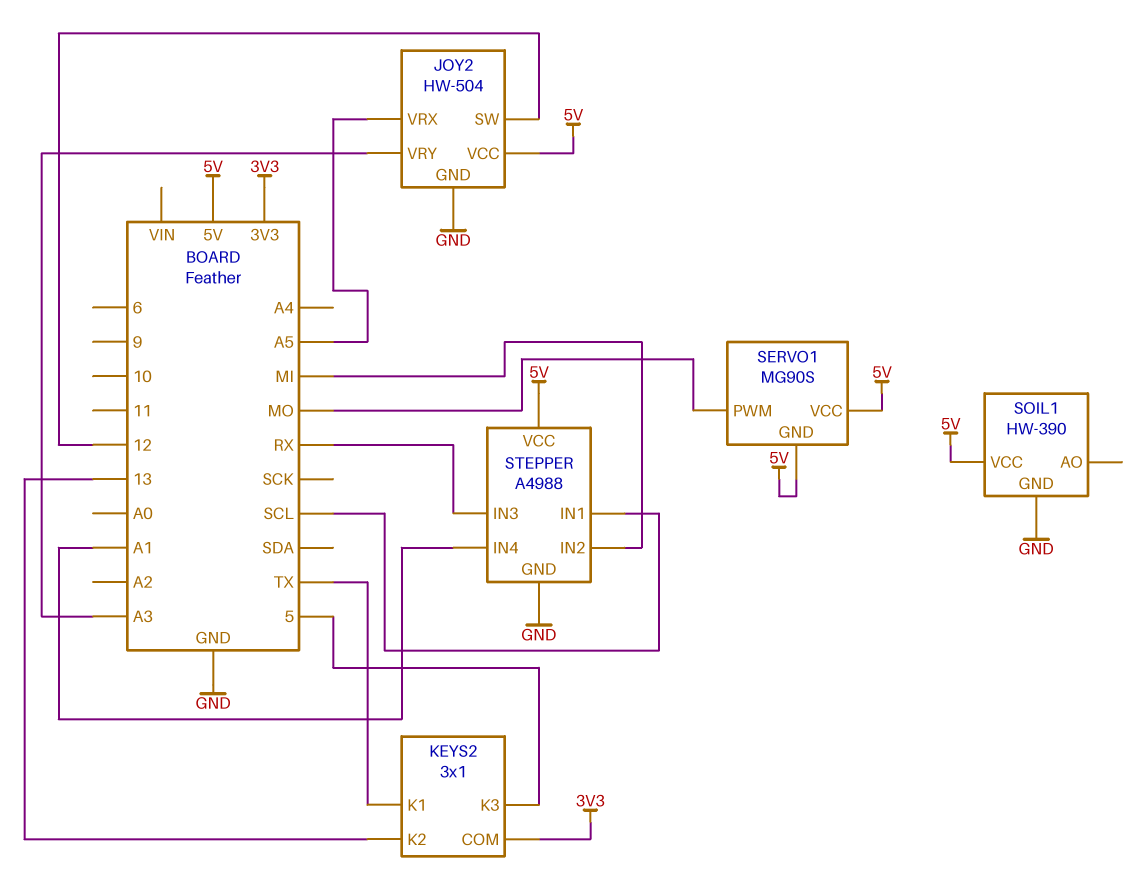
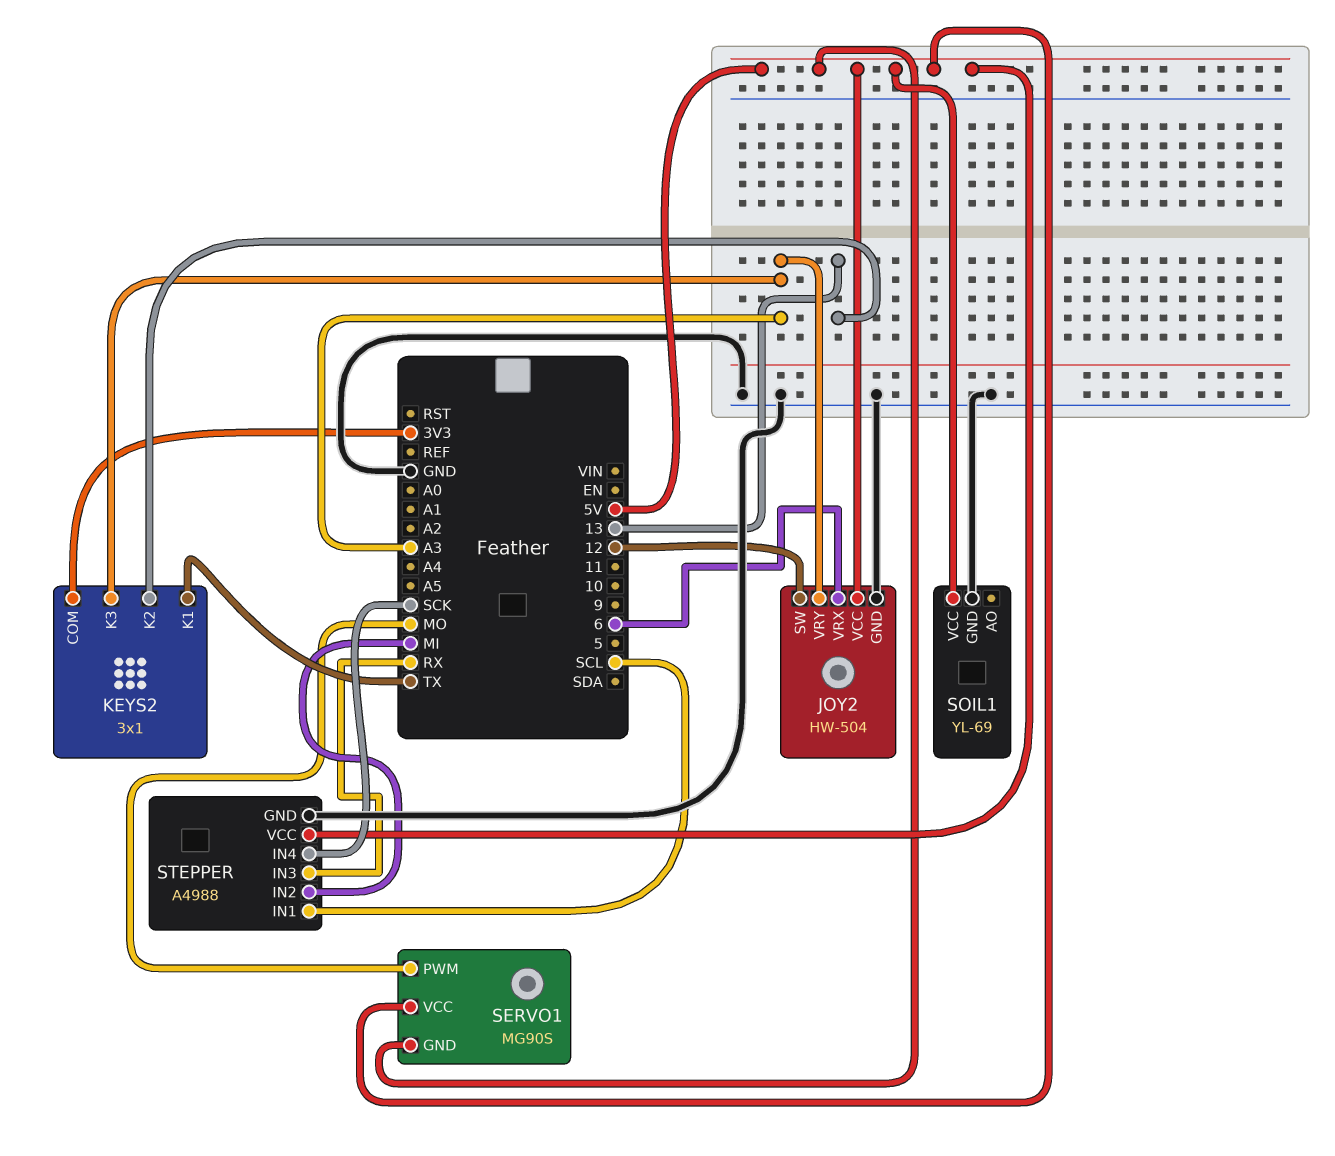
JOY2 pin VRX: A5 -> 6
KEYS2 pin K3: 5 -> A3
SOIL1: HW-390 -> YL-69
STEPPER pin IN4: A1 -> SCK

